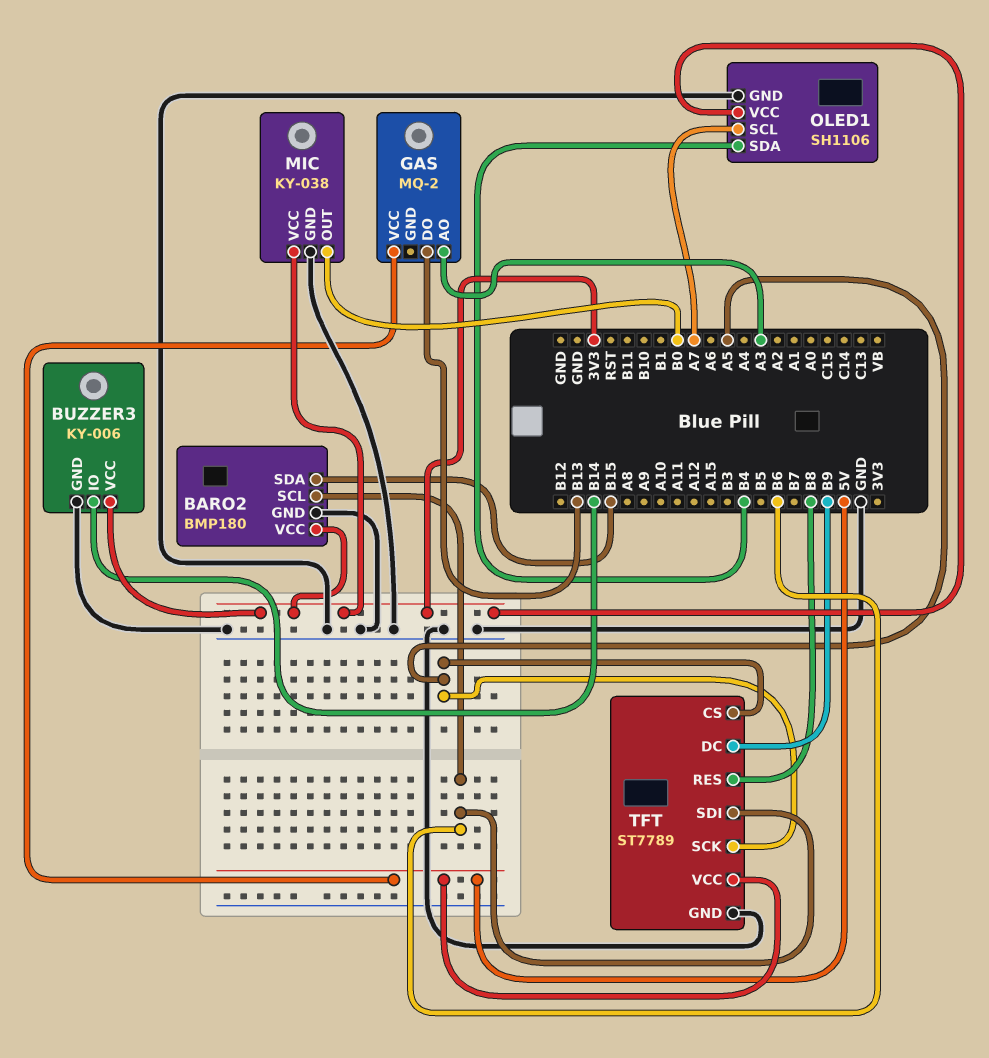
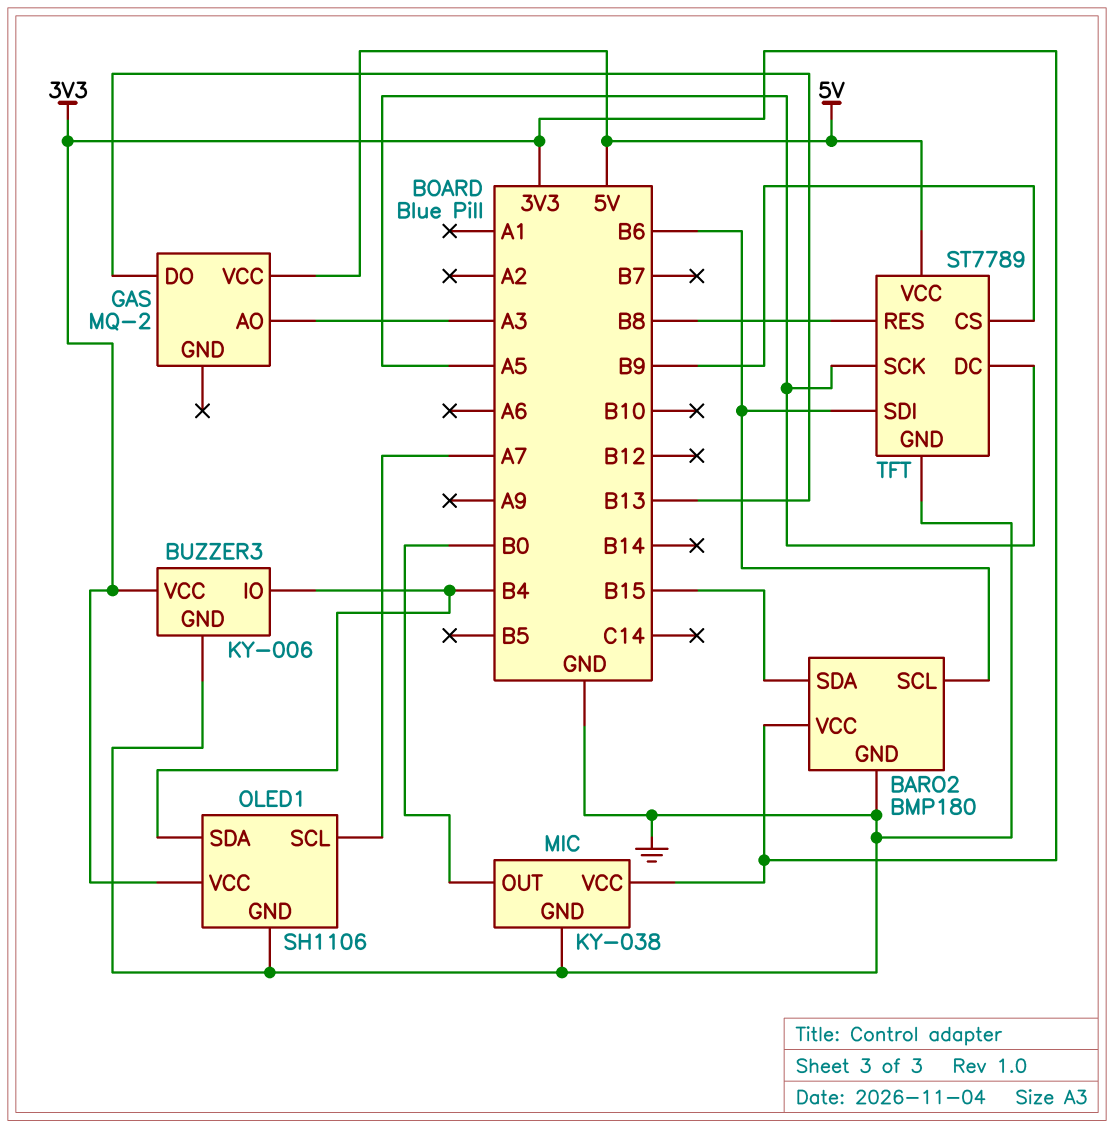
BUZZER3 pin IO: B14 -> B4
TFT pin CS: A5 -> B9
TFT pin DC: B9 -> A5

